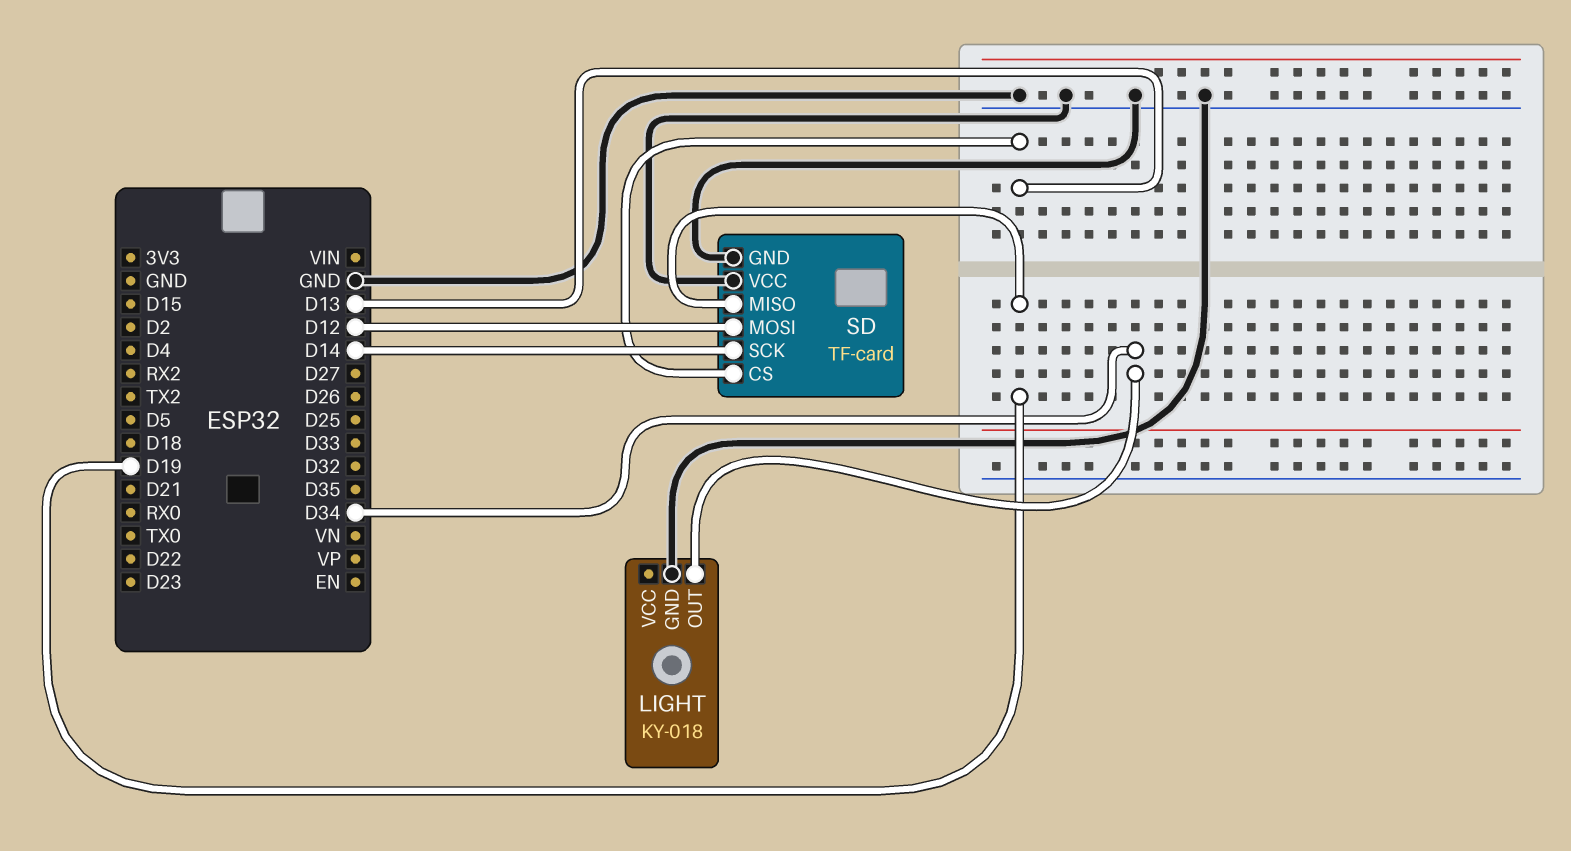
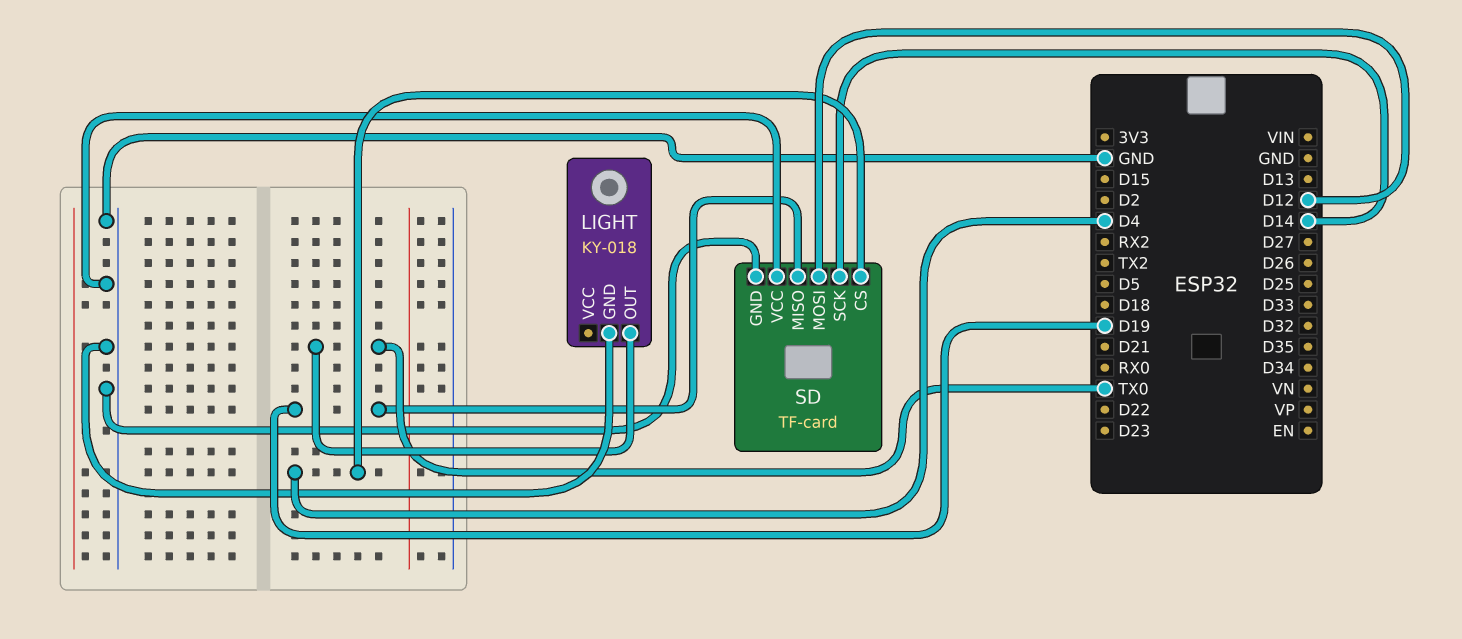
LIGHT pin OUT: D34 -> TX0
SD pin CS: D13 -> D4

